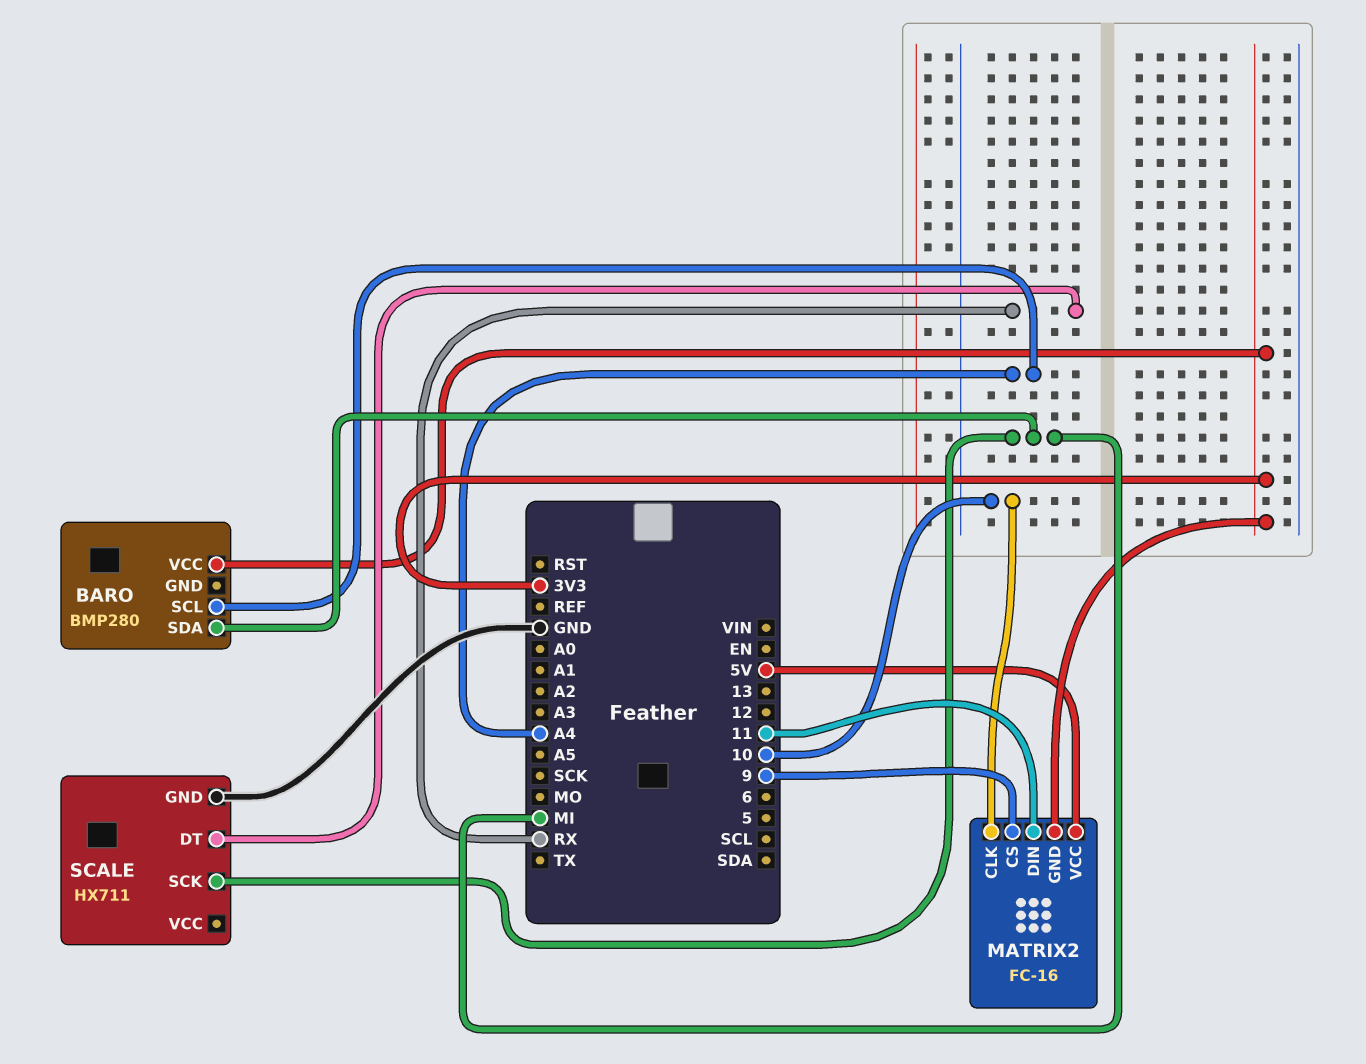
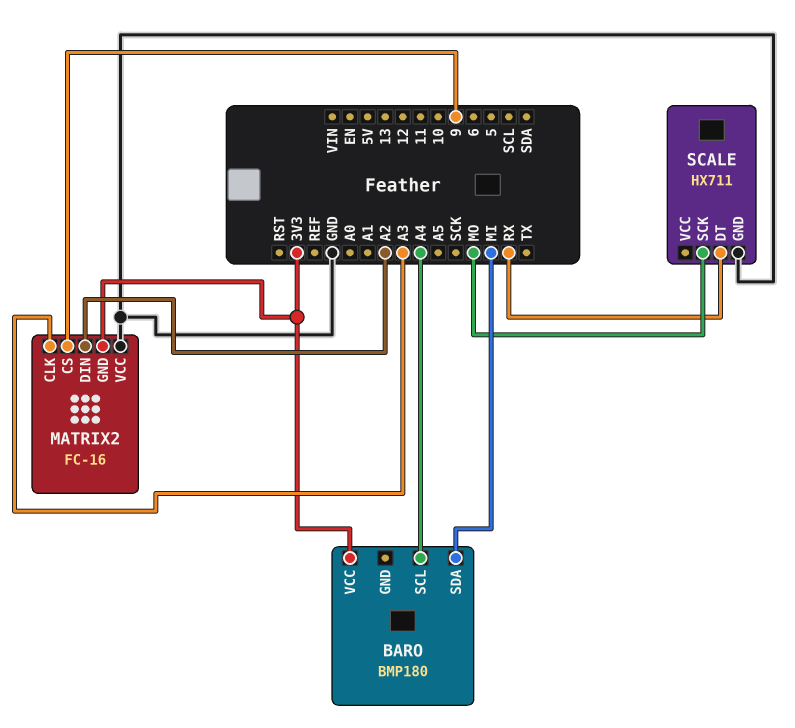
BARO: BMP280 -> BMP180
MATRIX2 pin CLK: 10 -> A3
MATRIX2 pin DIN: 11 -> A2
MATRIX2 pin VCC: 5V -> GND
SCALE pin SCK: MI -> MO

